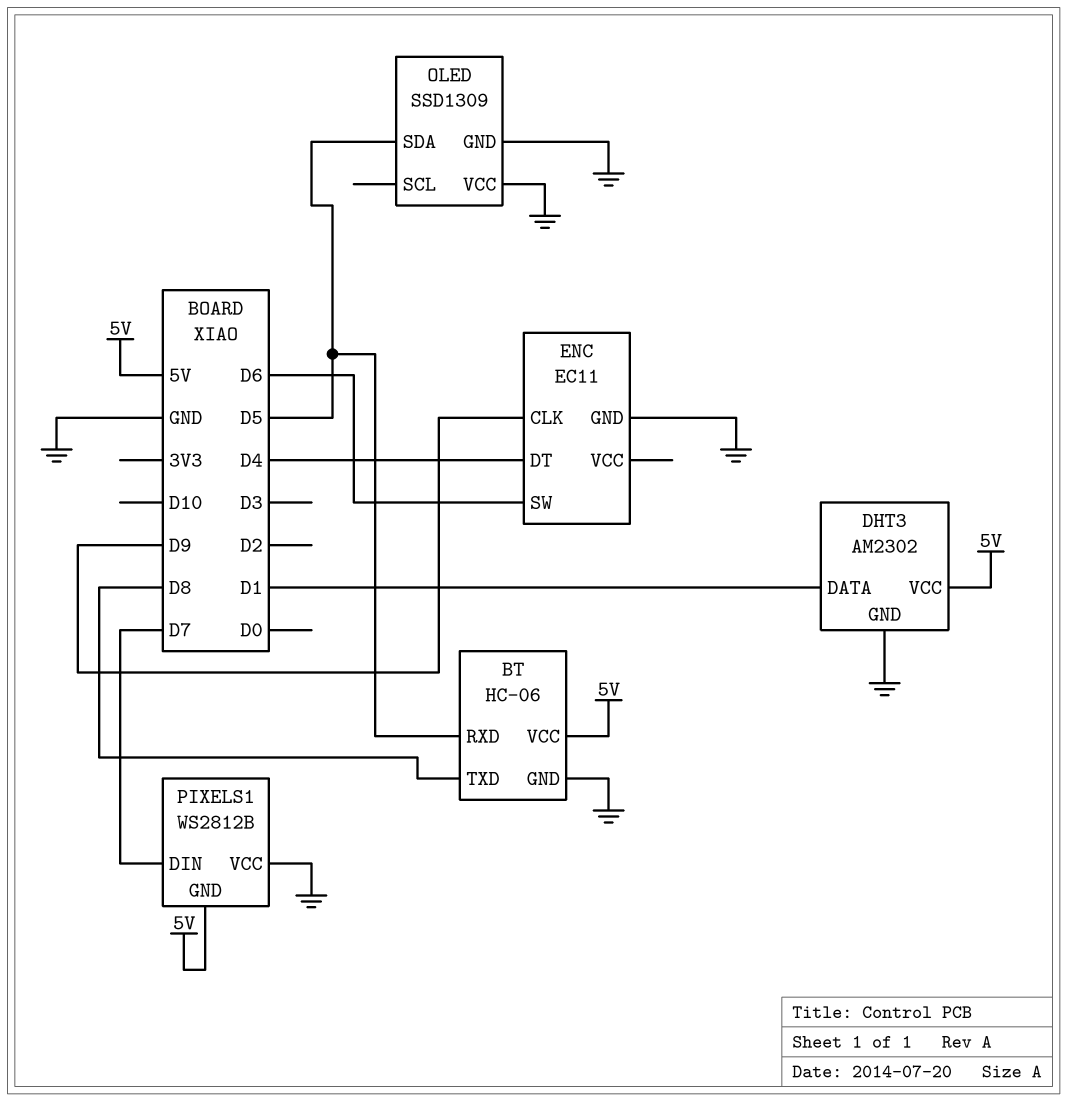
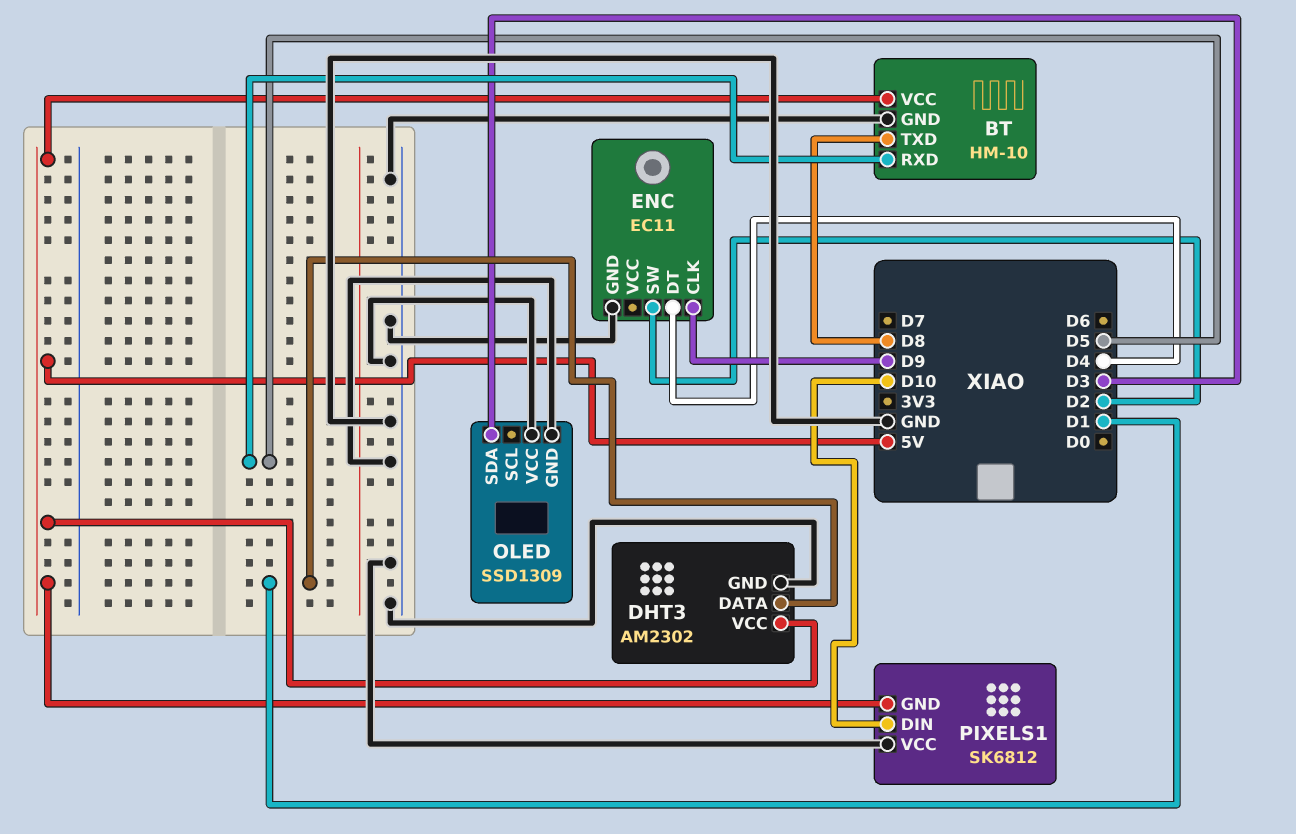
BT: HC-06 -> HM-10
ENC pin SW: D6 -> D2
OLED pin SDA: D5 -> D3
PIXELS1: WS2812B -> SK6812
PIXELS1 pin DIN: D7 -> D10

